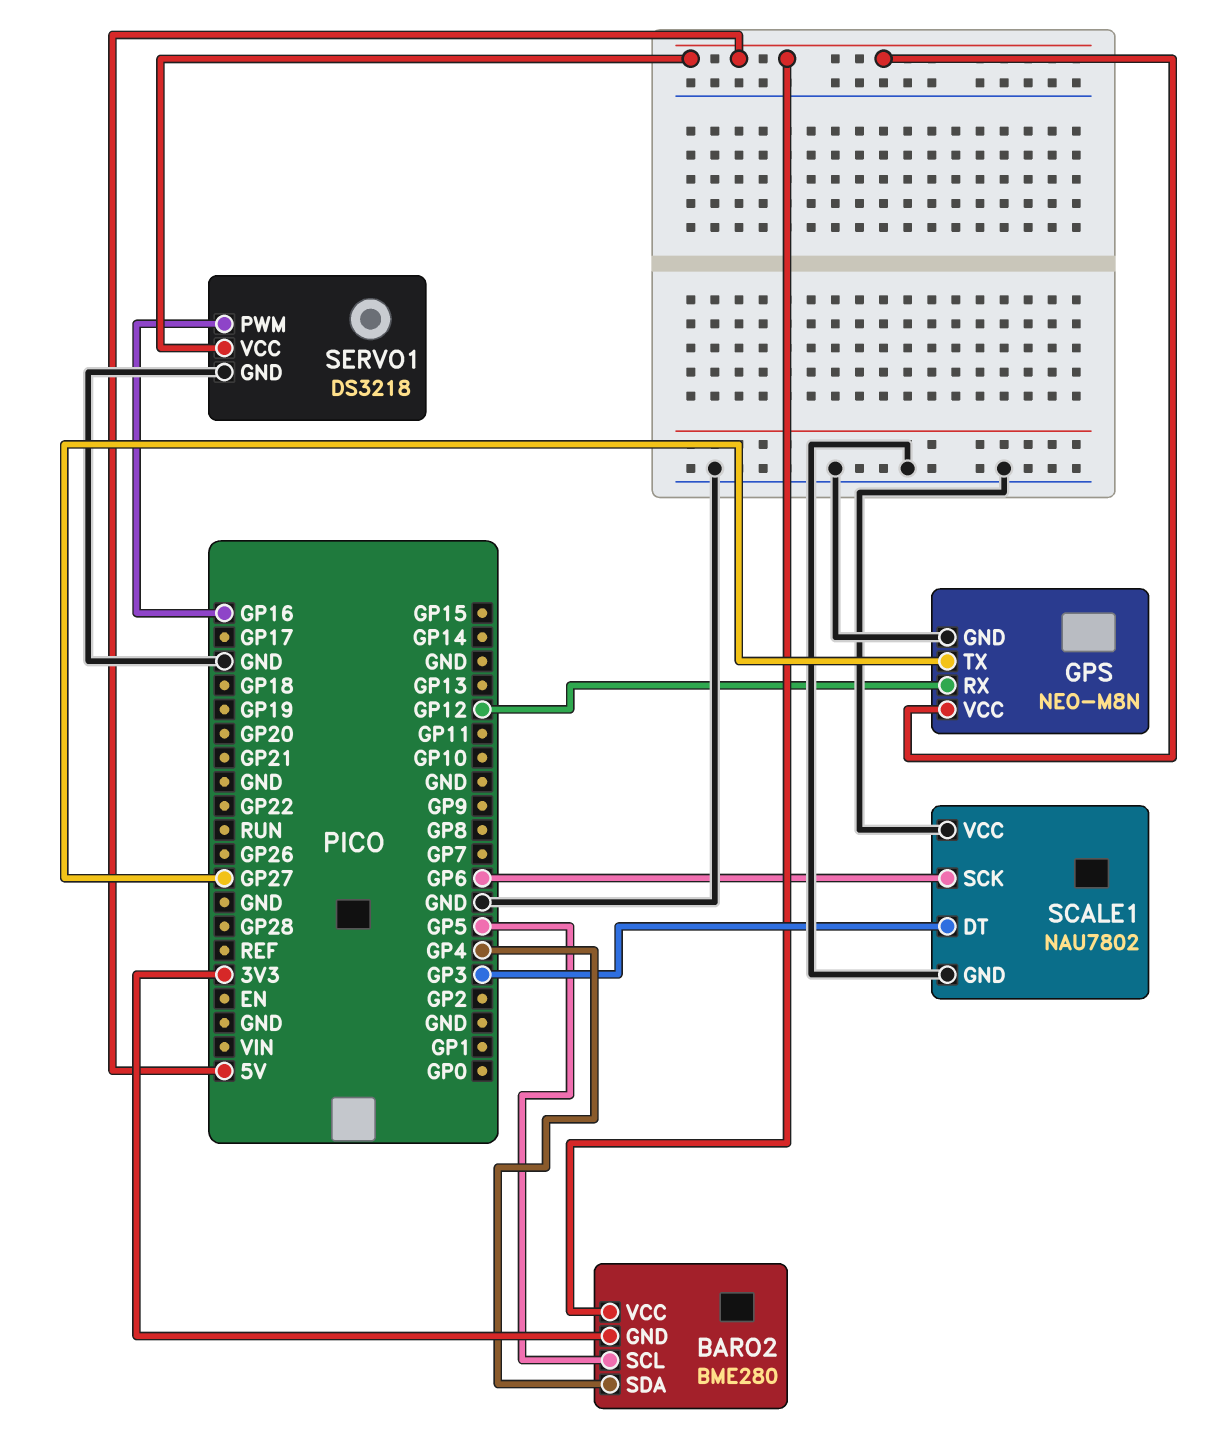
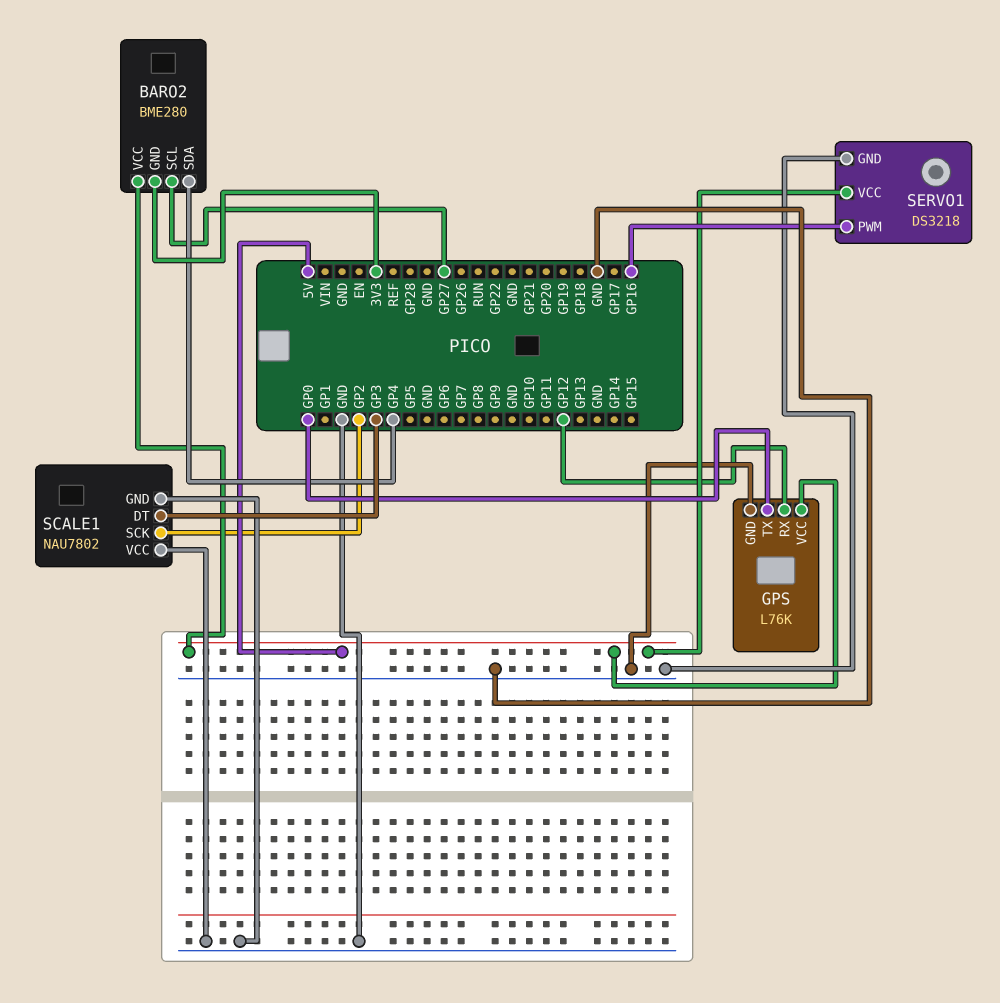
BARO2 pin SCL: GP5 -> GP27
GPS: NEO-M8N -> L76K
GPS pin TX: GP27 -> GP0
SCALE1 pin SCK: GP6 -> GP2

